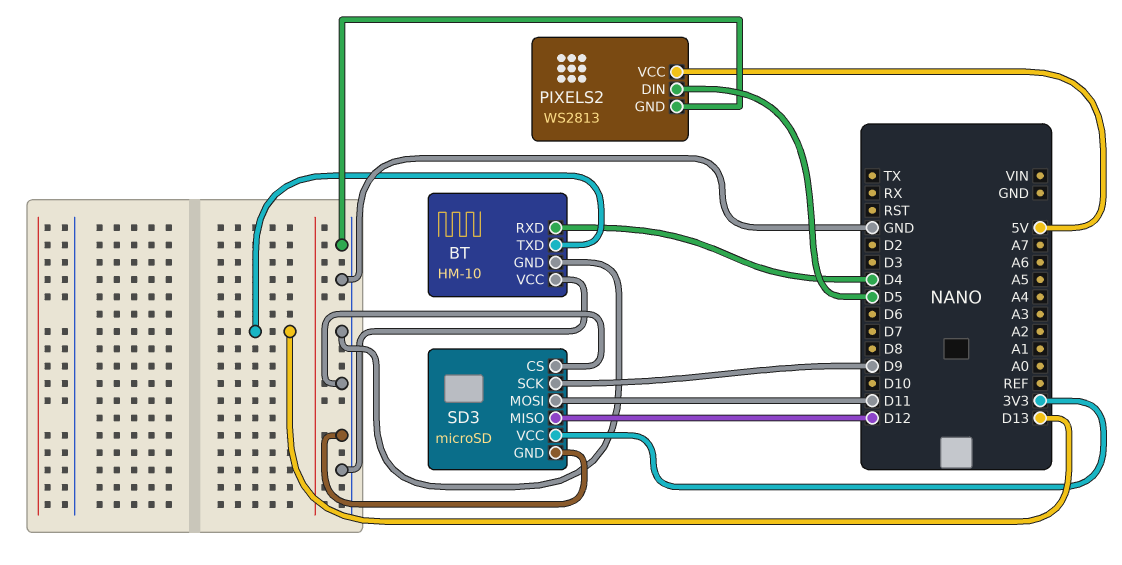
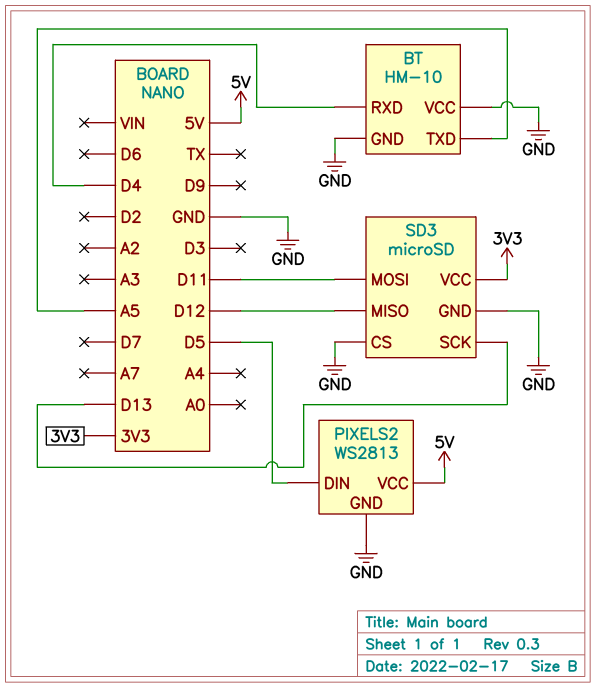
BT pin TXD: D13 -> A5
SD3 pin SCK: D9 -> D13

